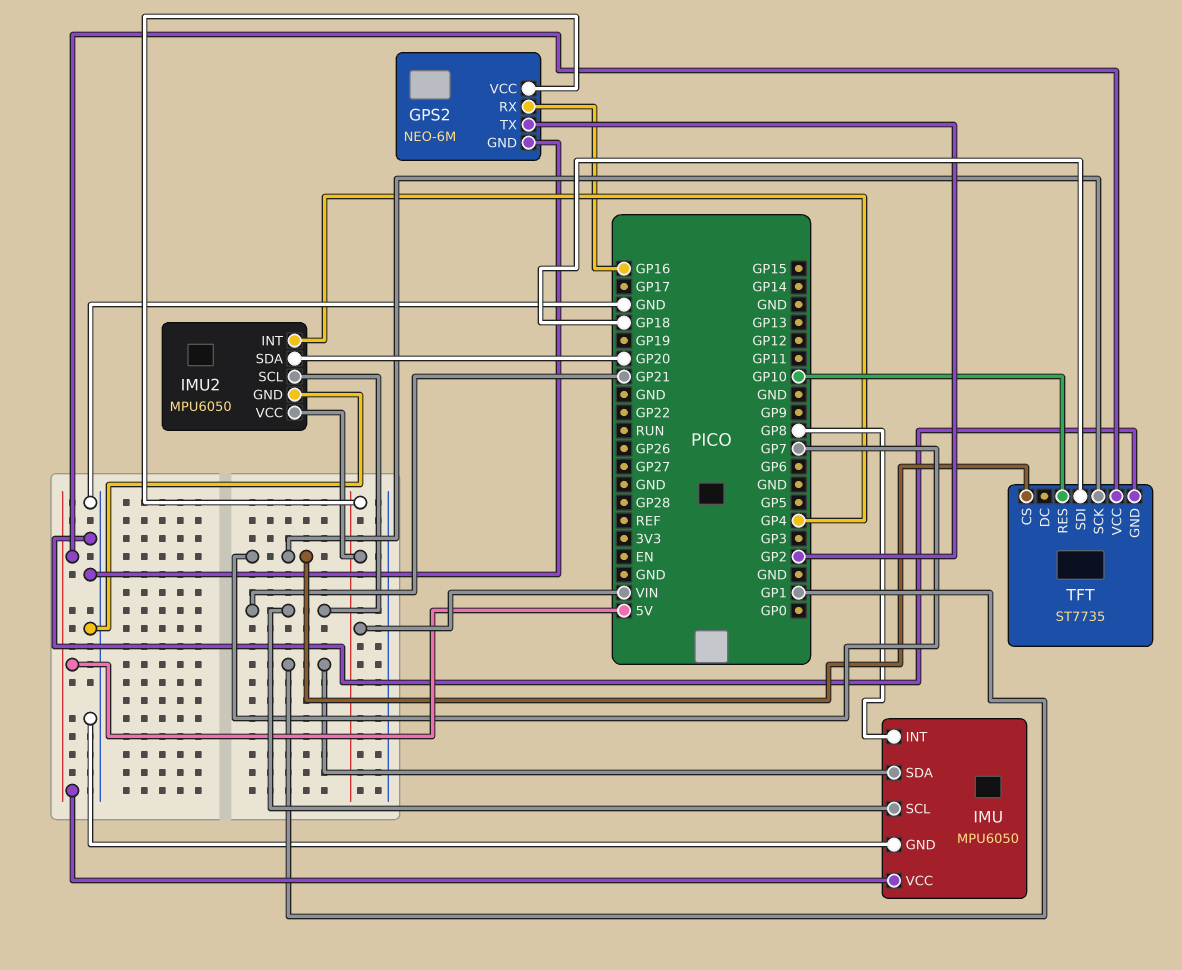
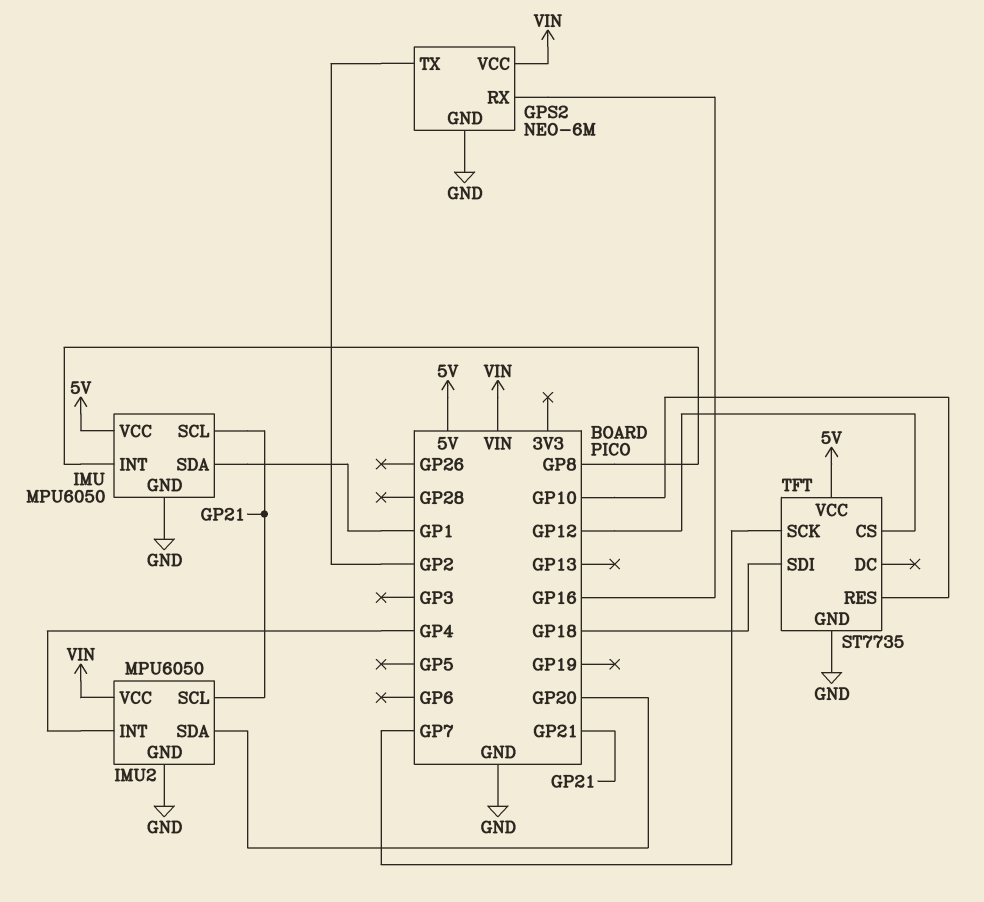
TFT pin CS: GP7 -> GP12

